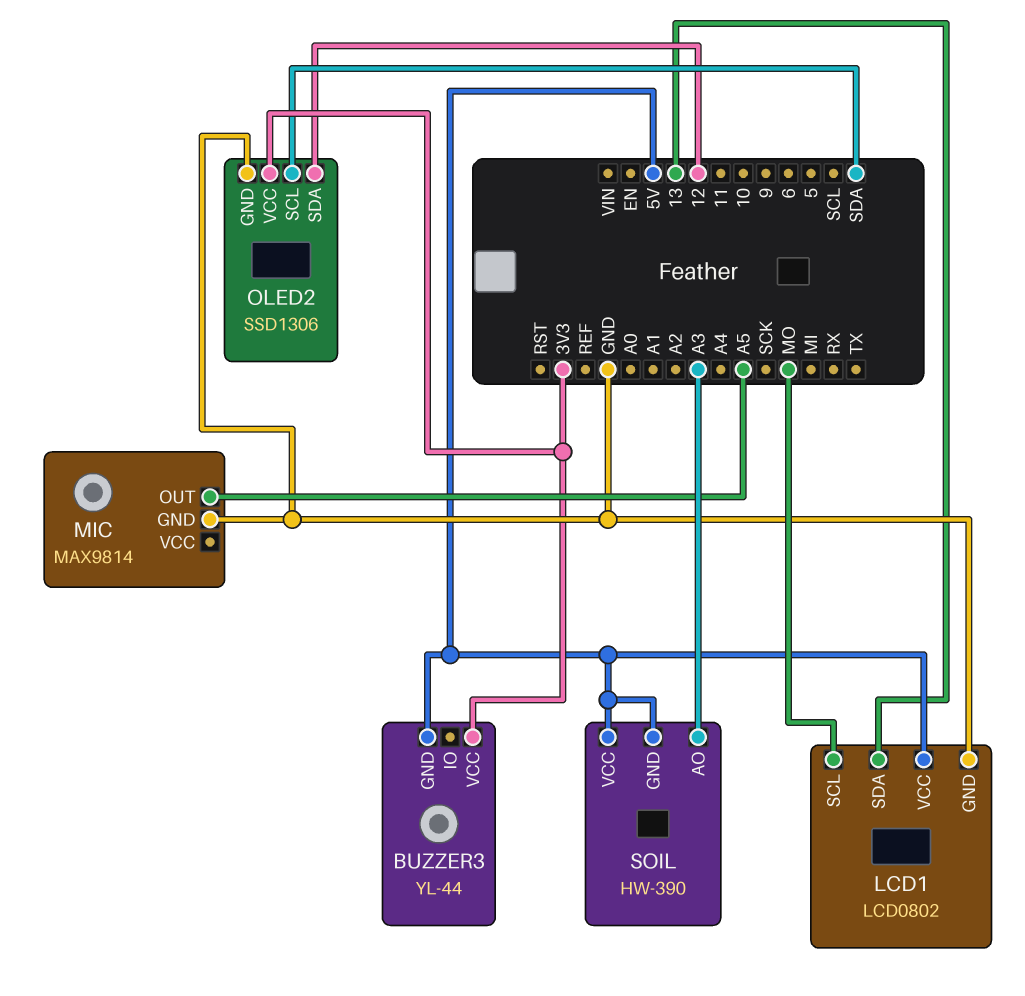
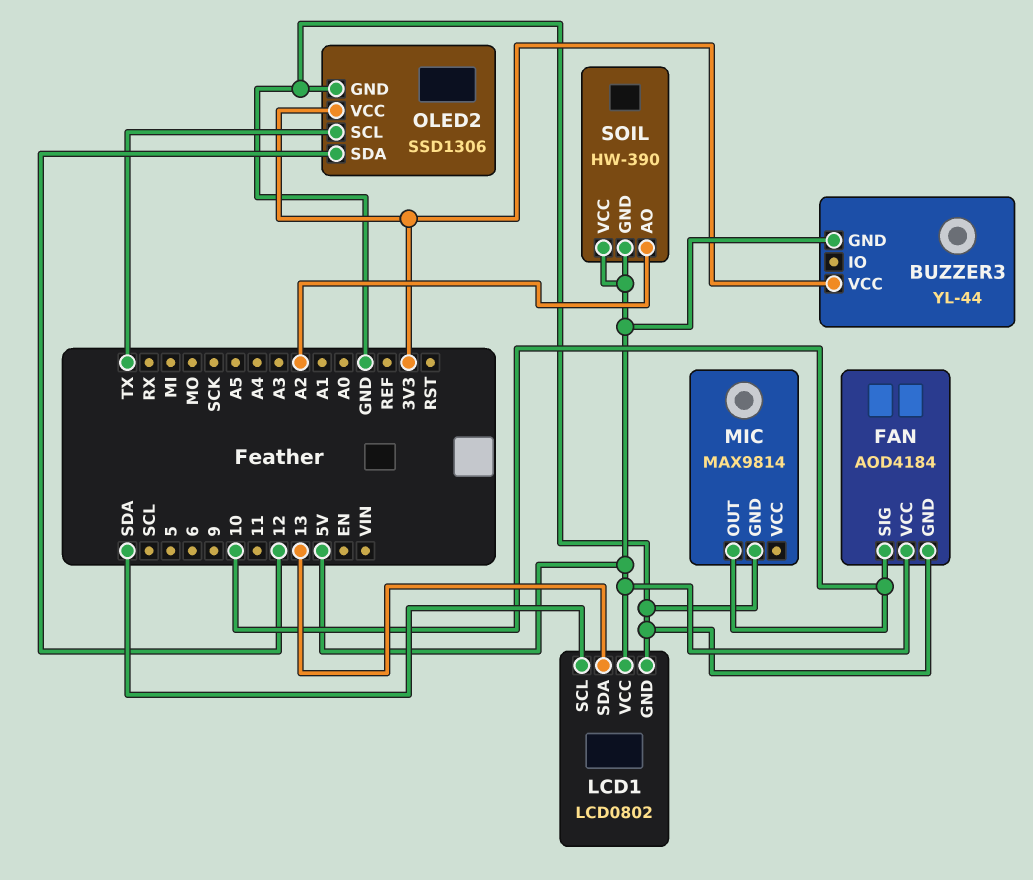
FAN: none -> AOD4184
FAN pin GND: none -> GND
FAN pin SIG: none -> 10
FAN pin VCC: none -> 5V
LCD1 pin SCL: MO -> SDA
MIC pin OUT: A5 -> 10
OLED2 pin SCL: SDA -> TX
SOIL pin AO: A3 -> A2

